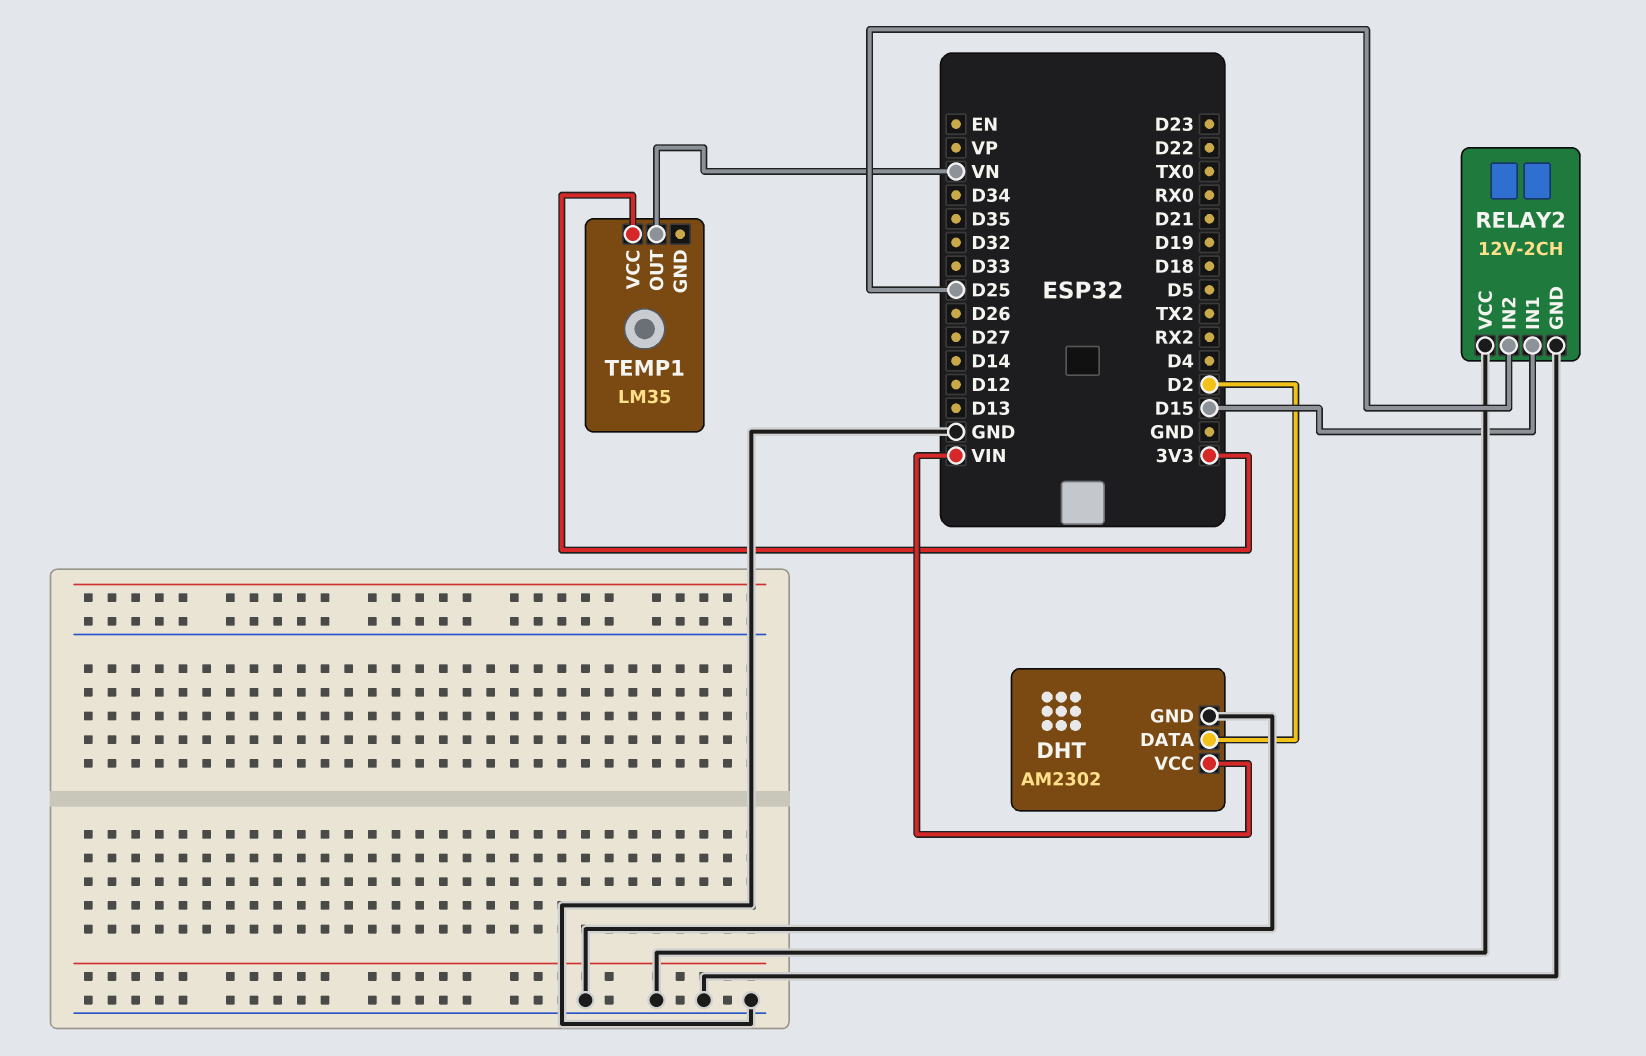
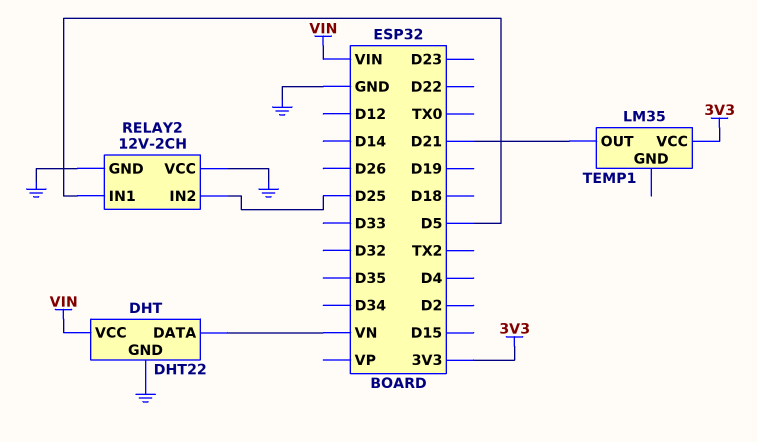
DHT: AM2302 -> DHT22
DHT pin DATA: D2 -> VN
RELAY2 pin IN1: D15 -> D5
TEMP1 pin OUT: VN -> D21

